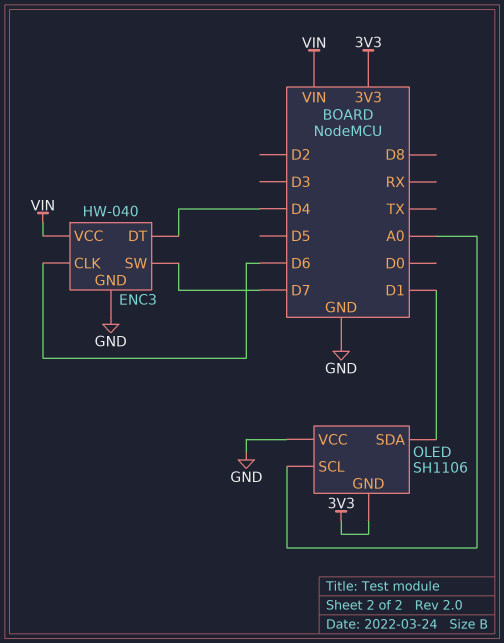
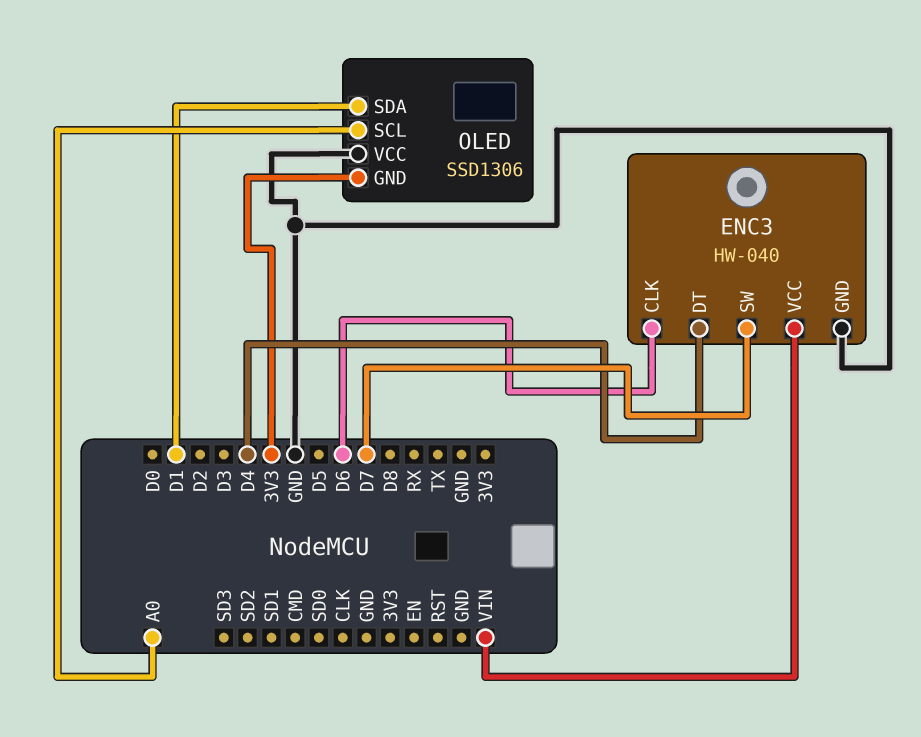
OLED: SH1106 -> SSD1306

